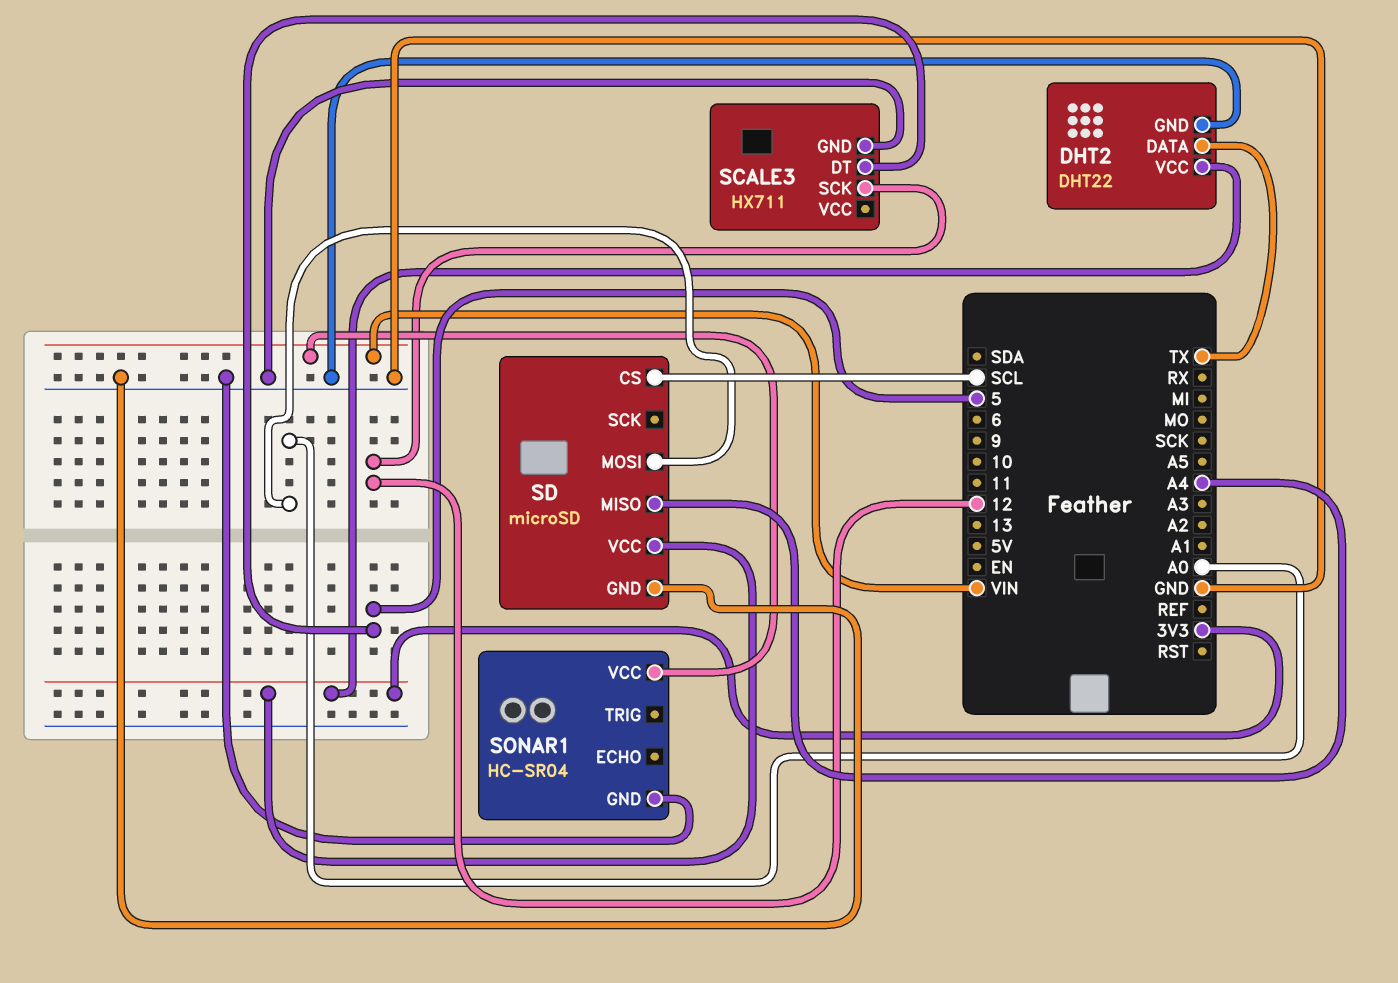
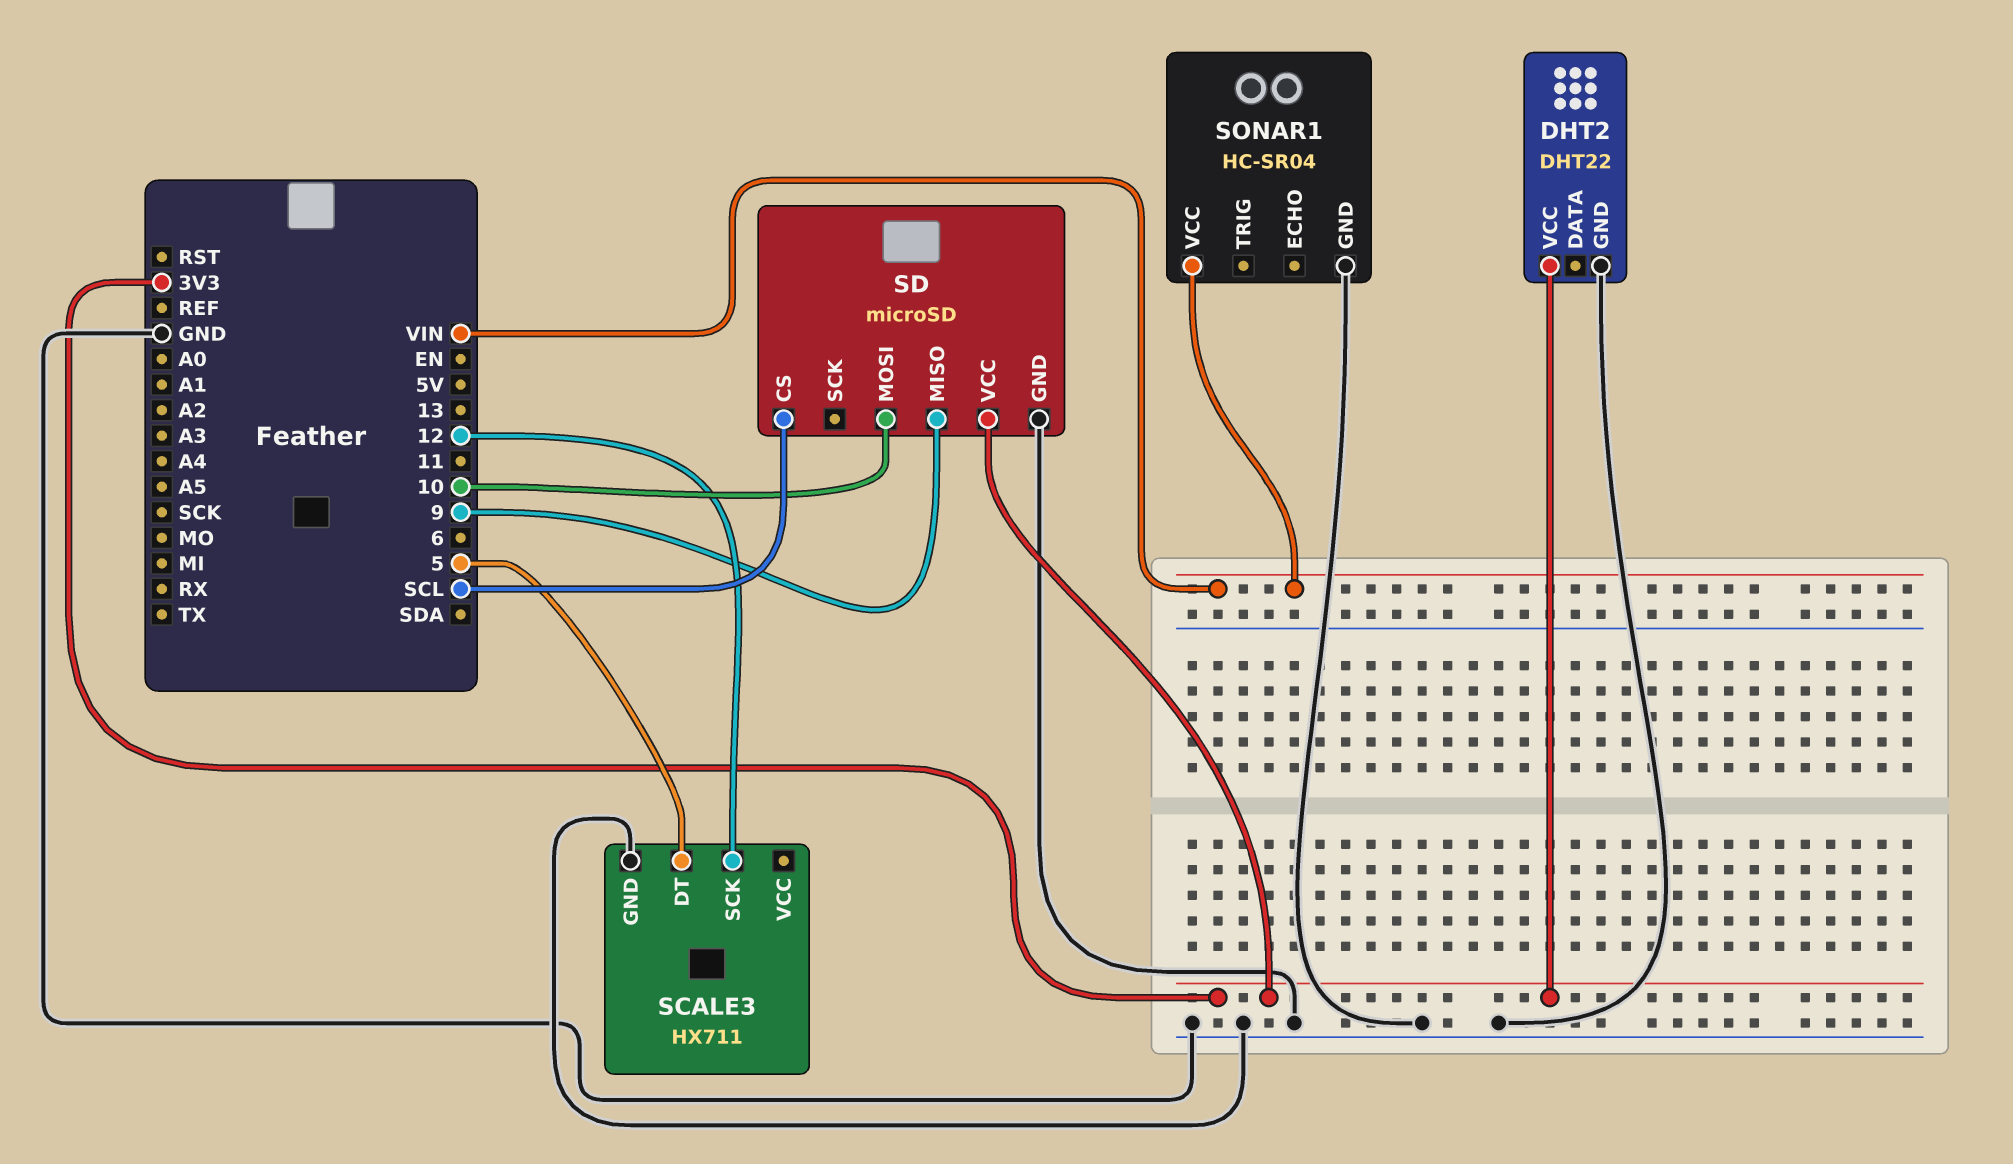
DHT2 pin DATA: TX -> none
SD pin MISO: A4 -> 9
SD pin MOSI: A0 -> 10

